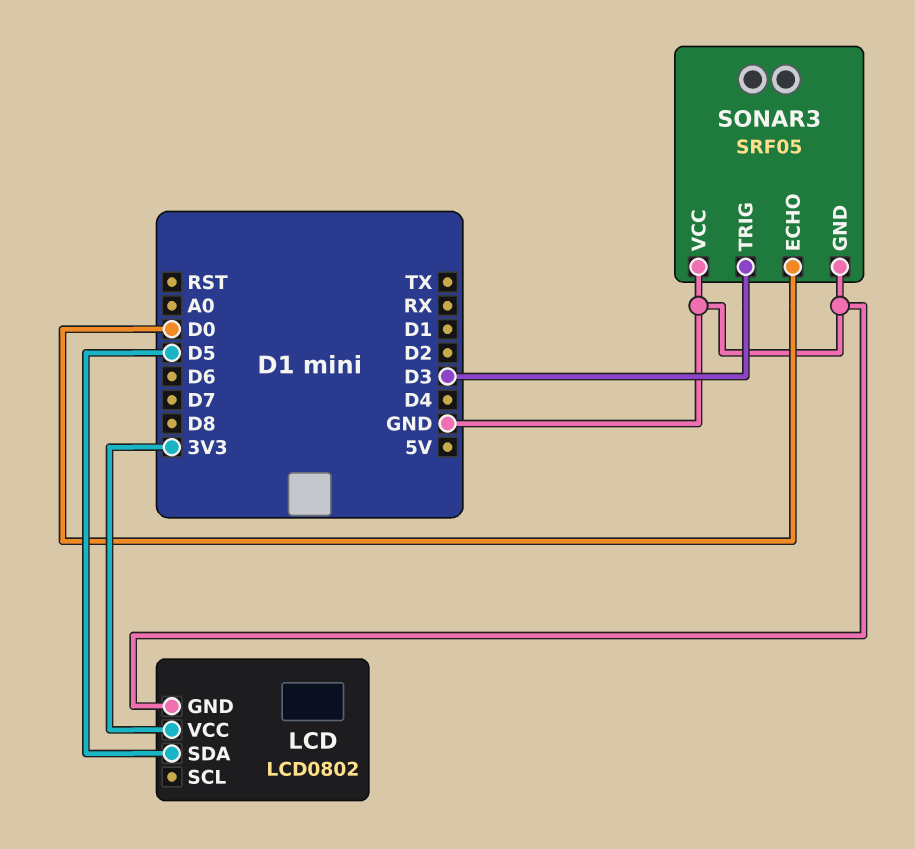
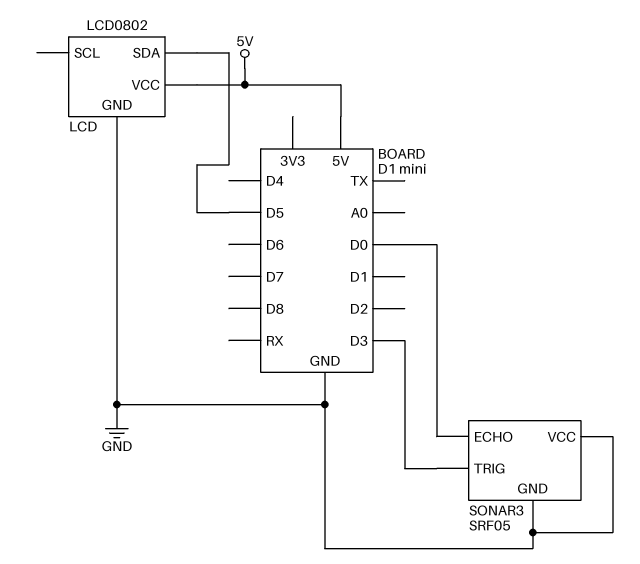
LCD pin VCC: 3V3 -> 5V

